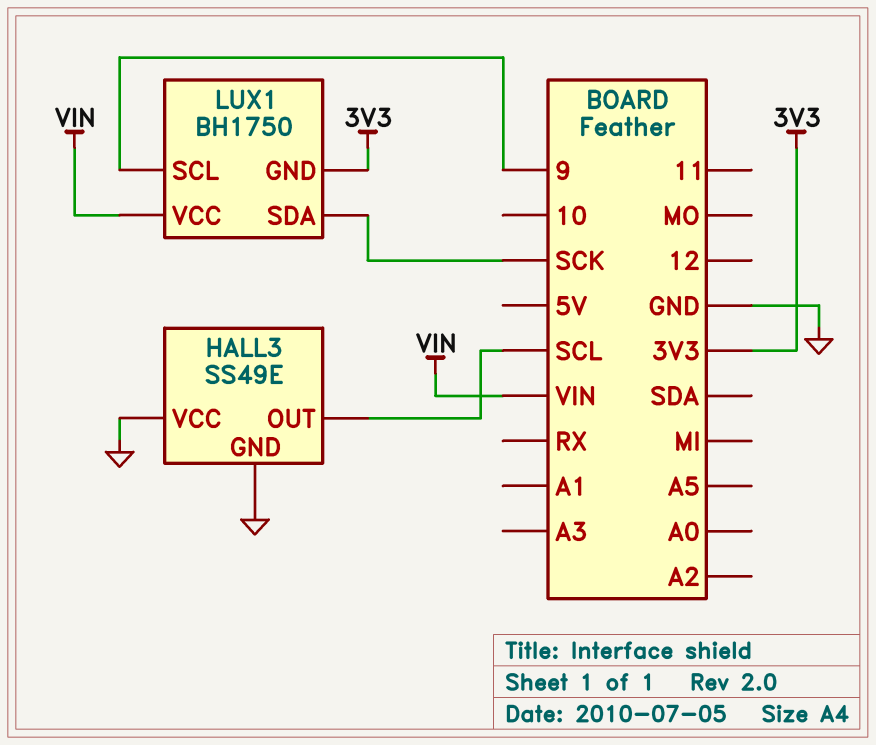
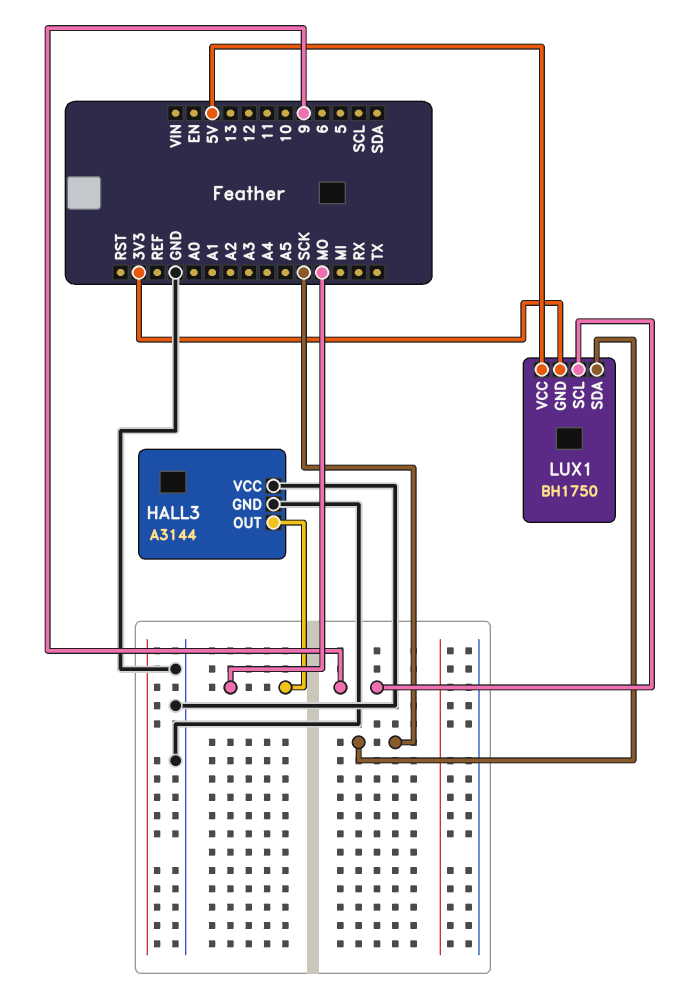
HALL3: SS49E -> A3144
HALL3 pin OUT: SCL -> MO
LUX1 pin VCC: VIN -> 5V

